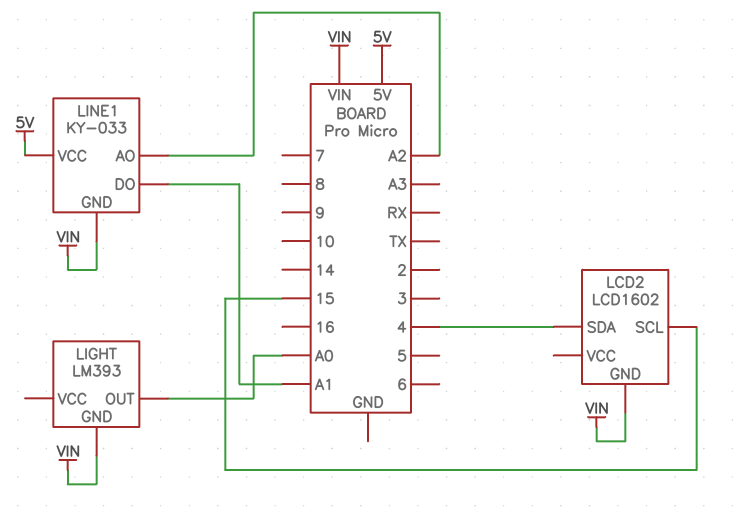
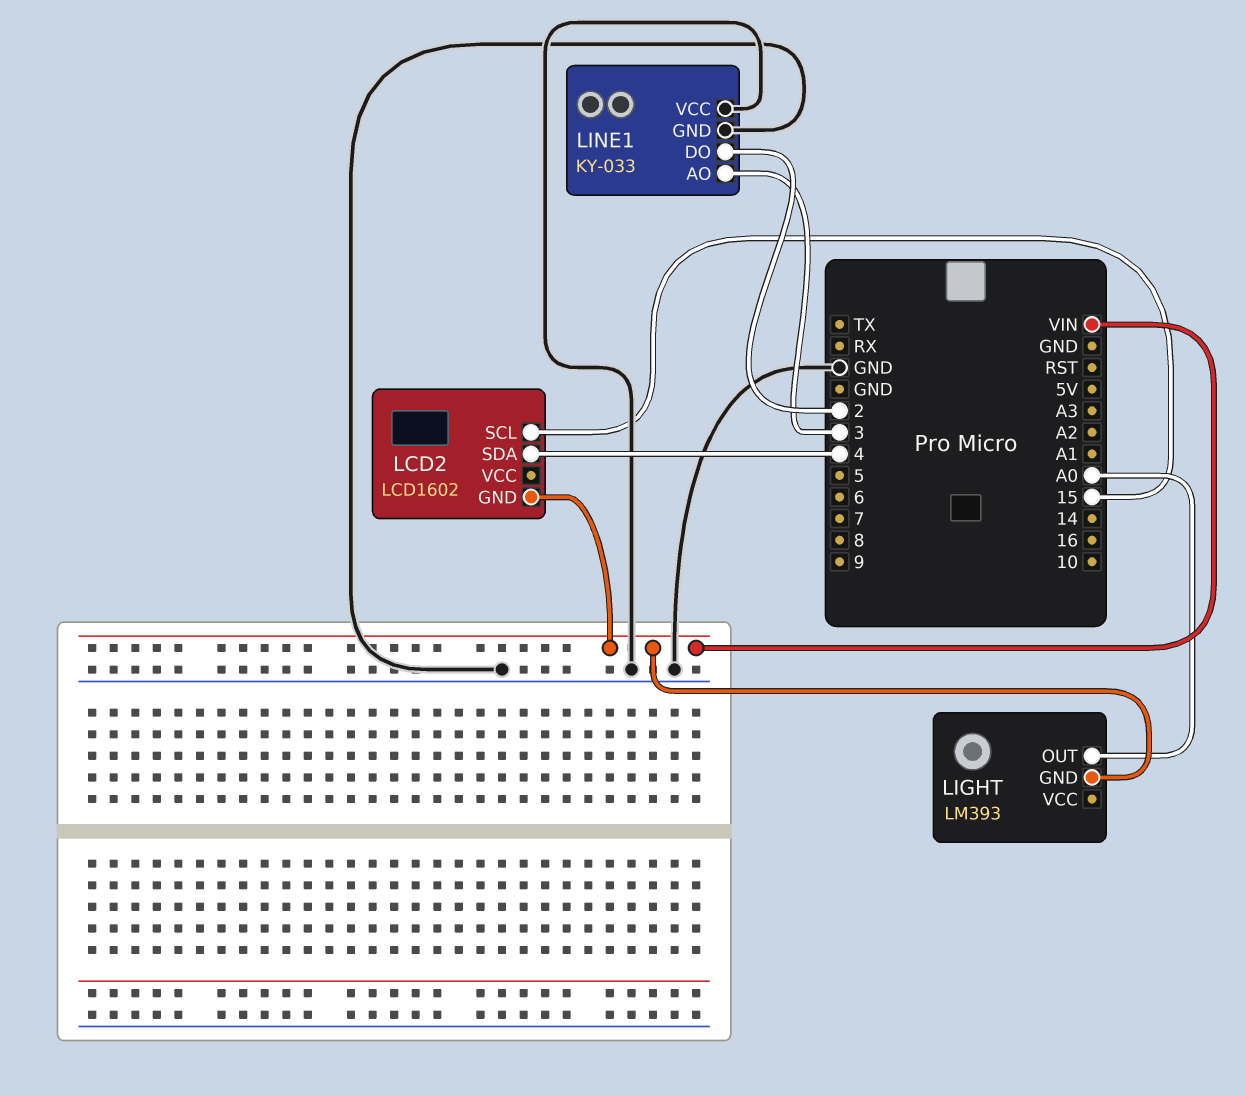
LINE1 pin AO: A2 -> 3
LINE1 pin DO: A1 -> 2
LINE1 pin GND: VIN -> GND
LINE1 pin VCC: 5V -> GND

